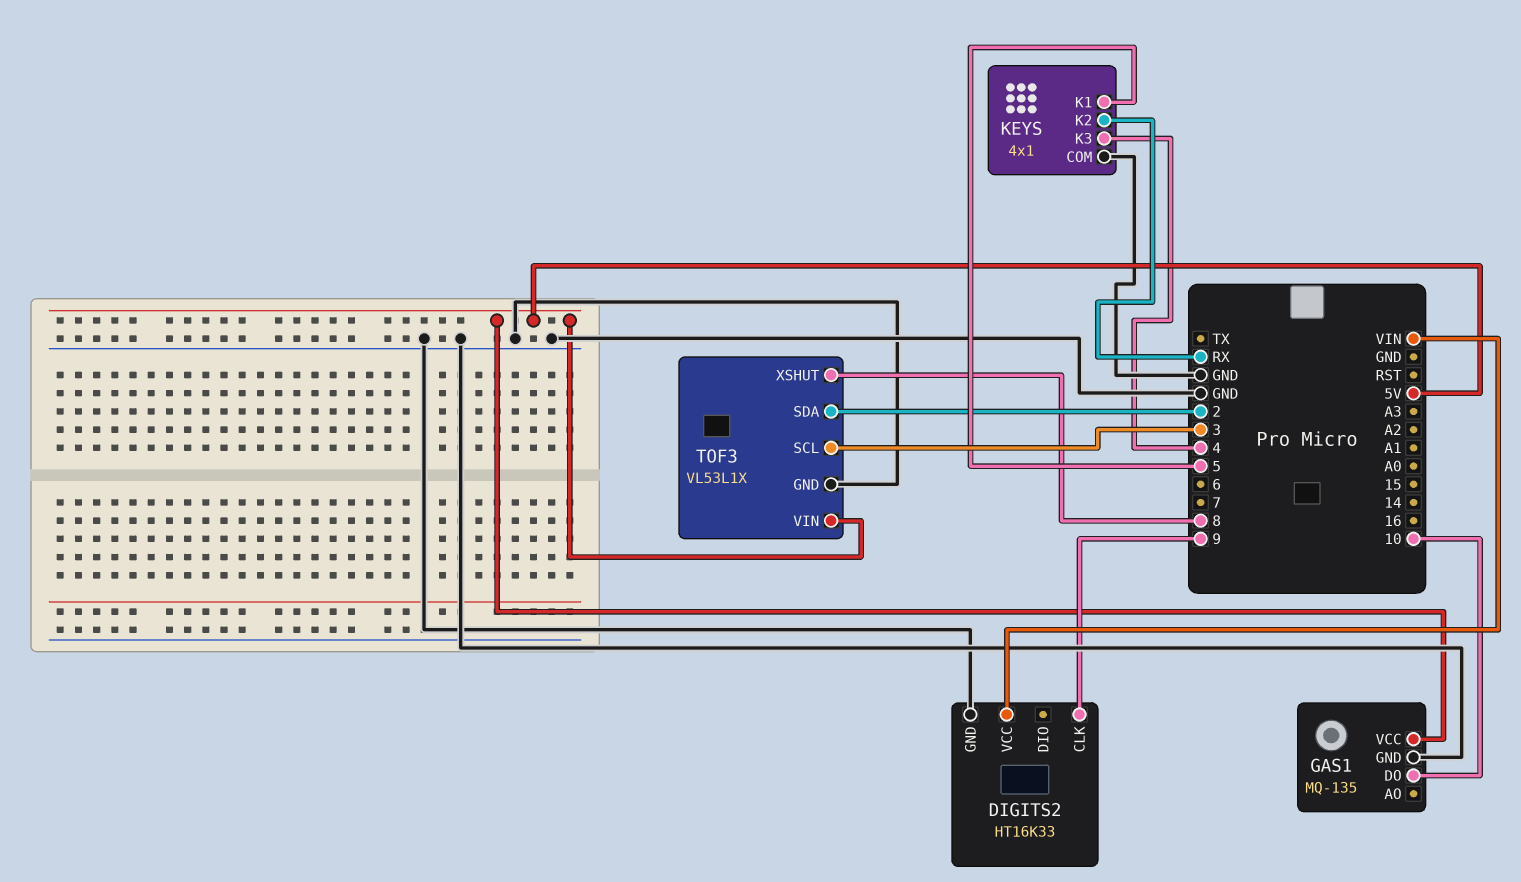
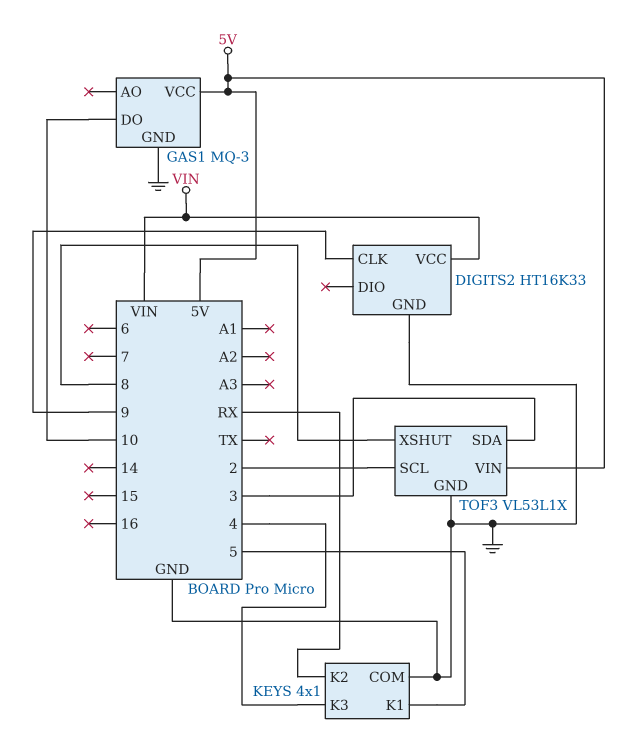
GAS1: MQ-135 -> MQ-3
TOF3 pin SCL: 3 -> 2
TOF3 pin SDA: 2 -> 3

